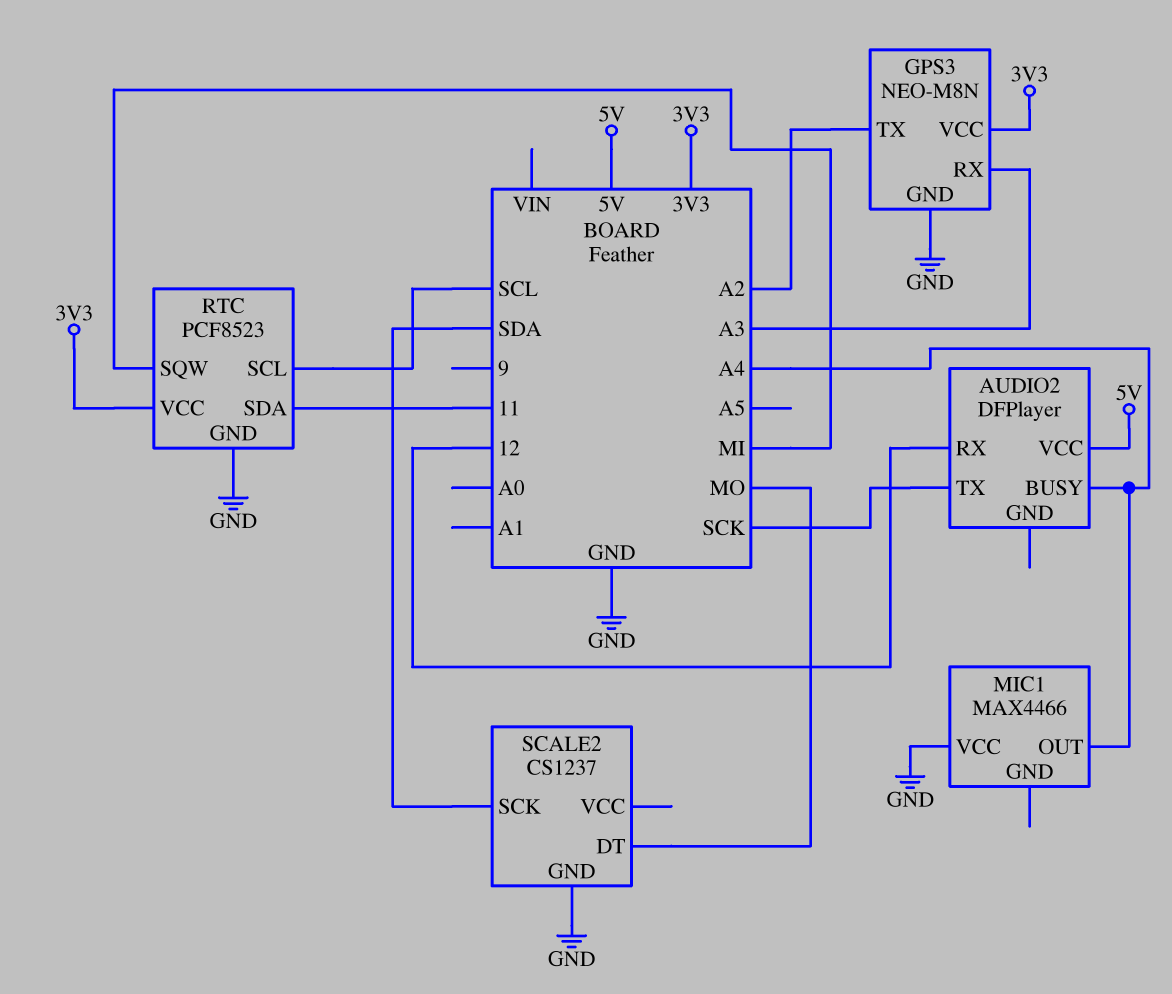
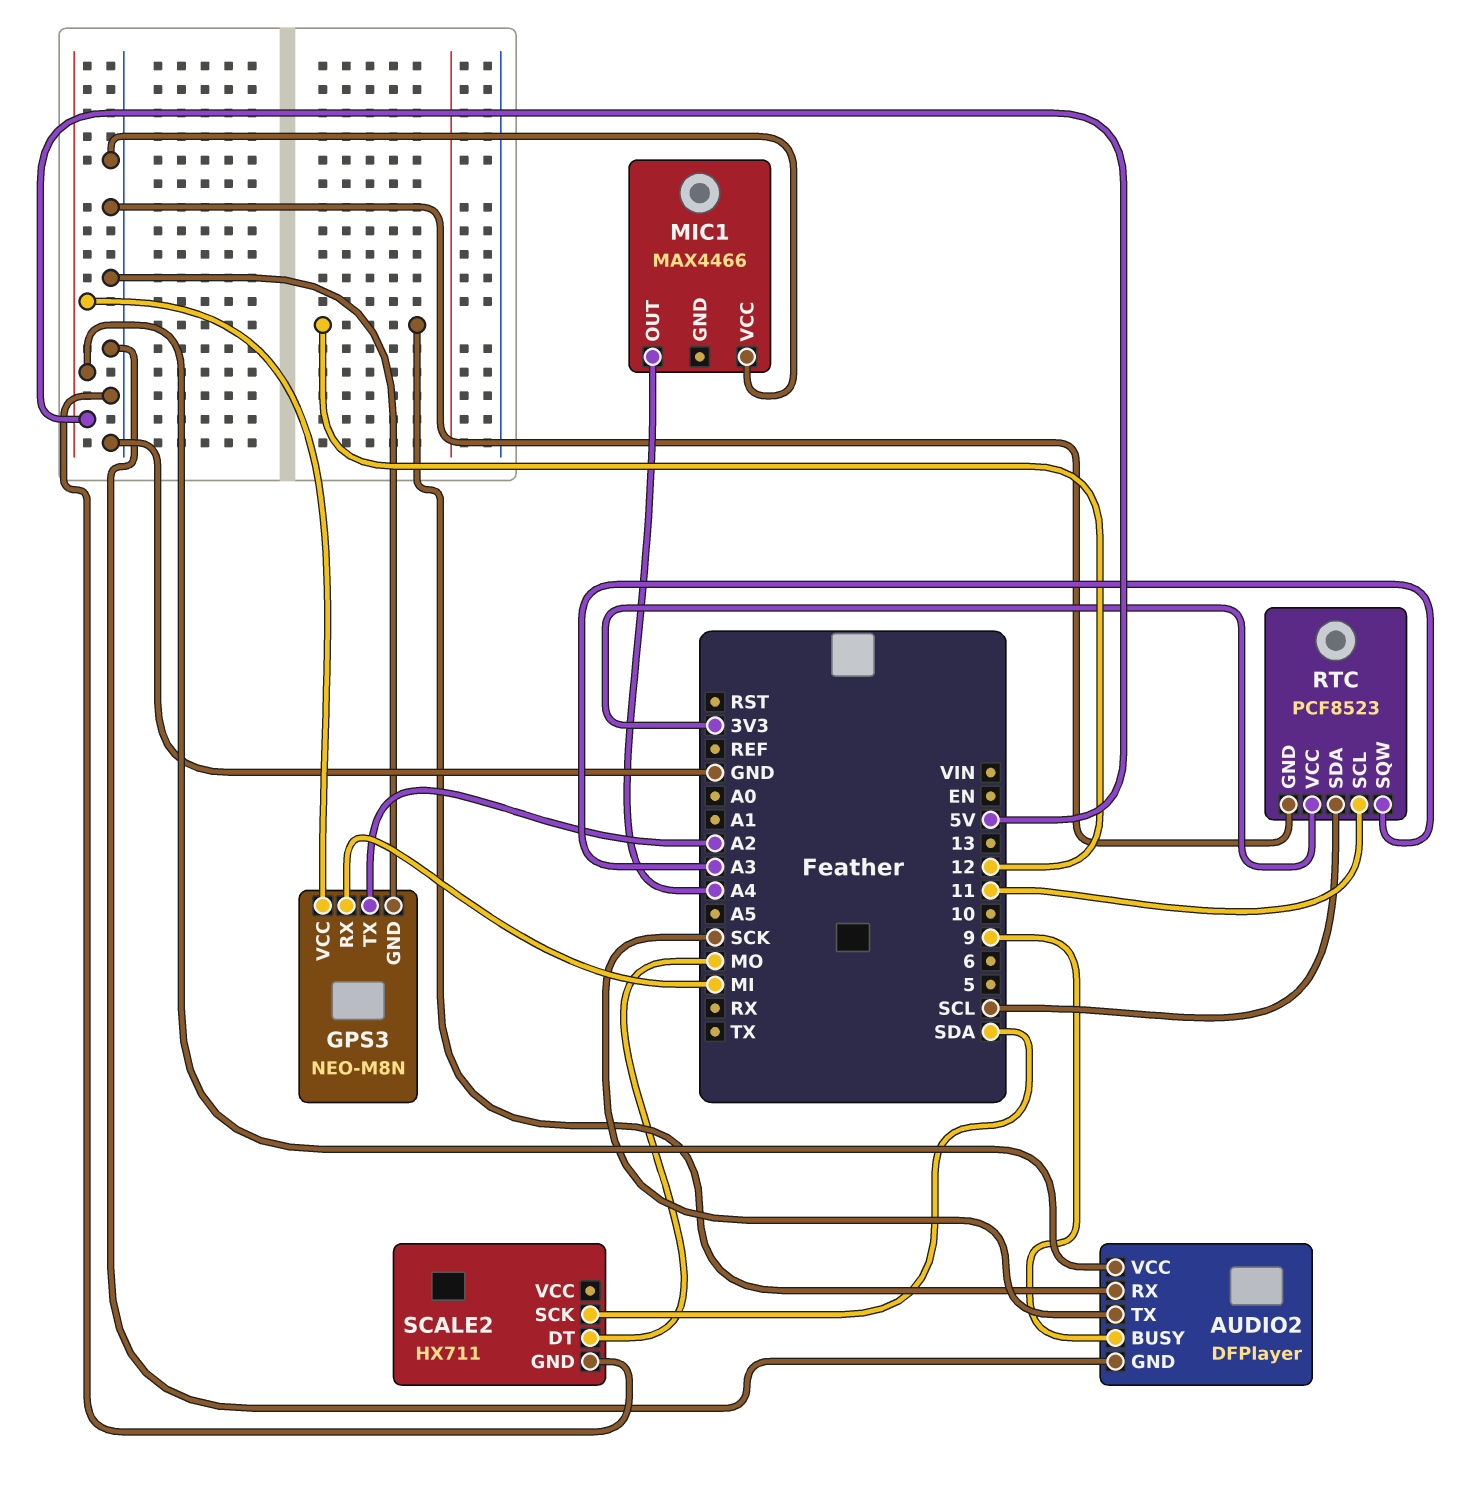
AUDIO2 pin BUSY: A4 -> 9
AUDIO2 pin GND: none -> GND
GPS3 pin RX: A3 -> MI
GPS3 pin VCC: 3V3 -> 5V
RTC pin SCL: SCL -> 11
RTC pin SDA: 11 -> SCL
RTC pin SQW: MI -> A3
SCALE2: CS1237 -> HX711

